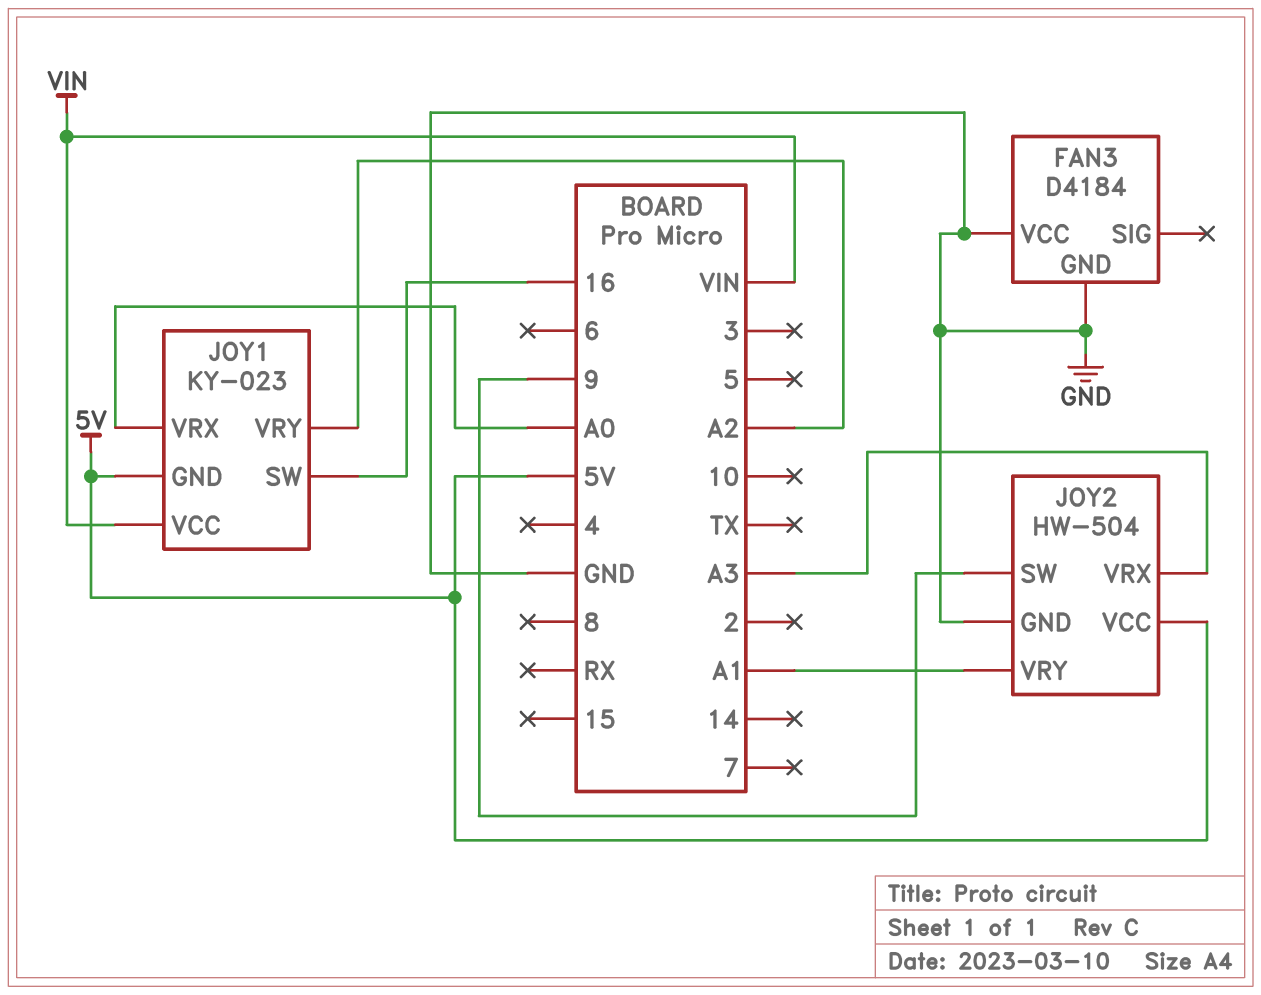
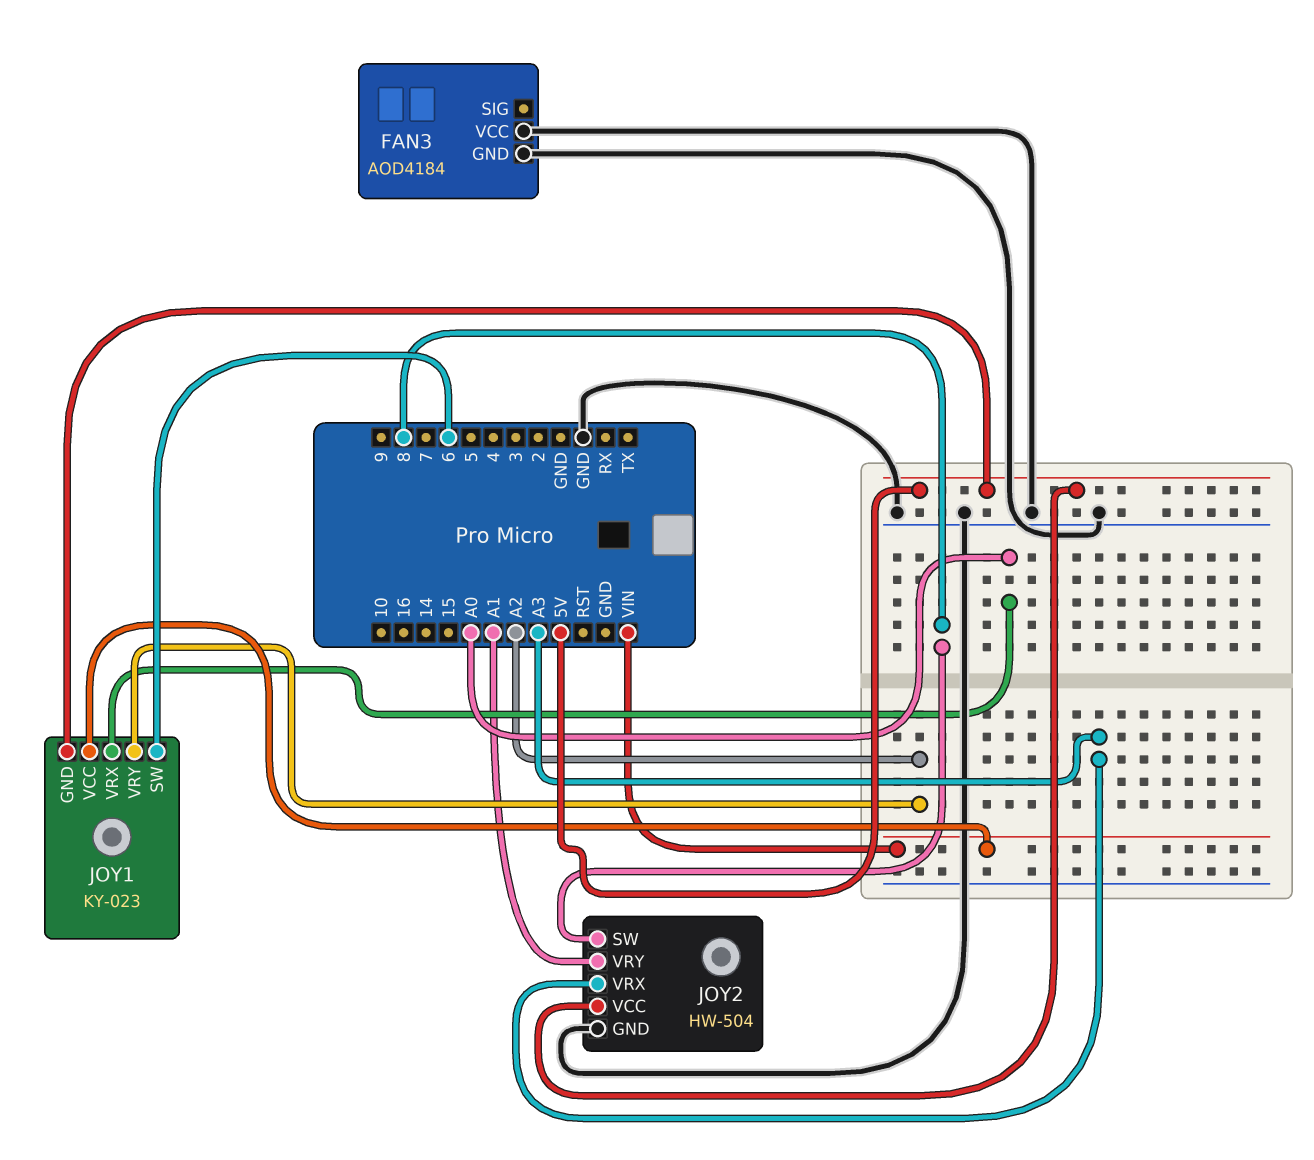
FAN3: D4184 -> AOD4184
JOY1 pin SW: 16 -> 6
JOY2 pin SW: 9 -> 8

